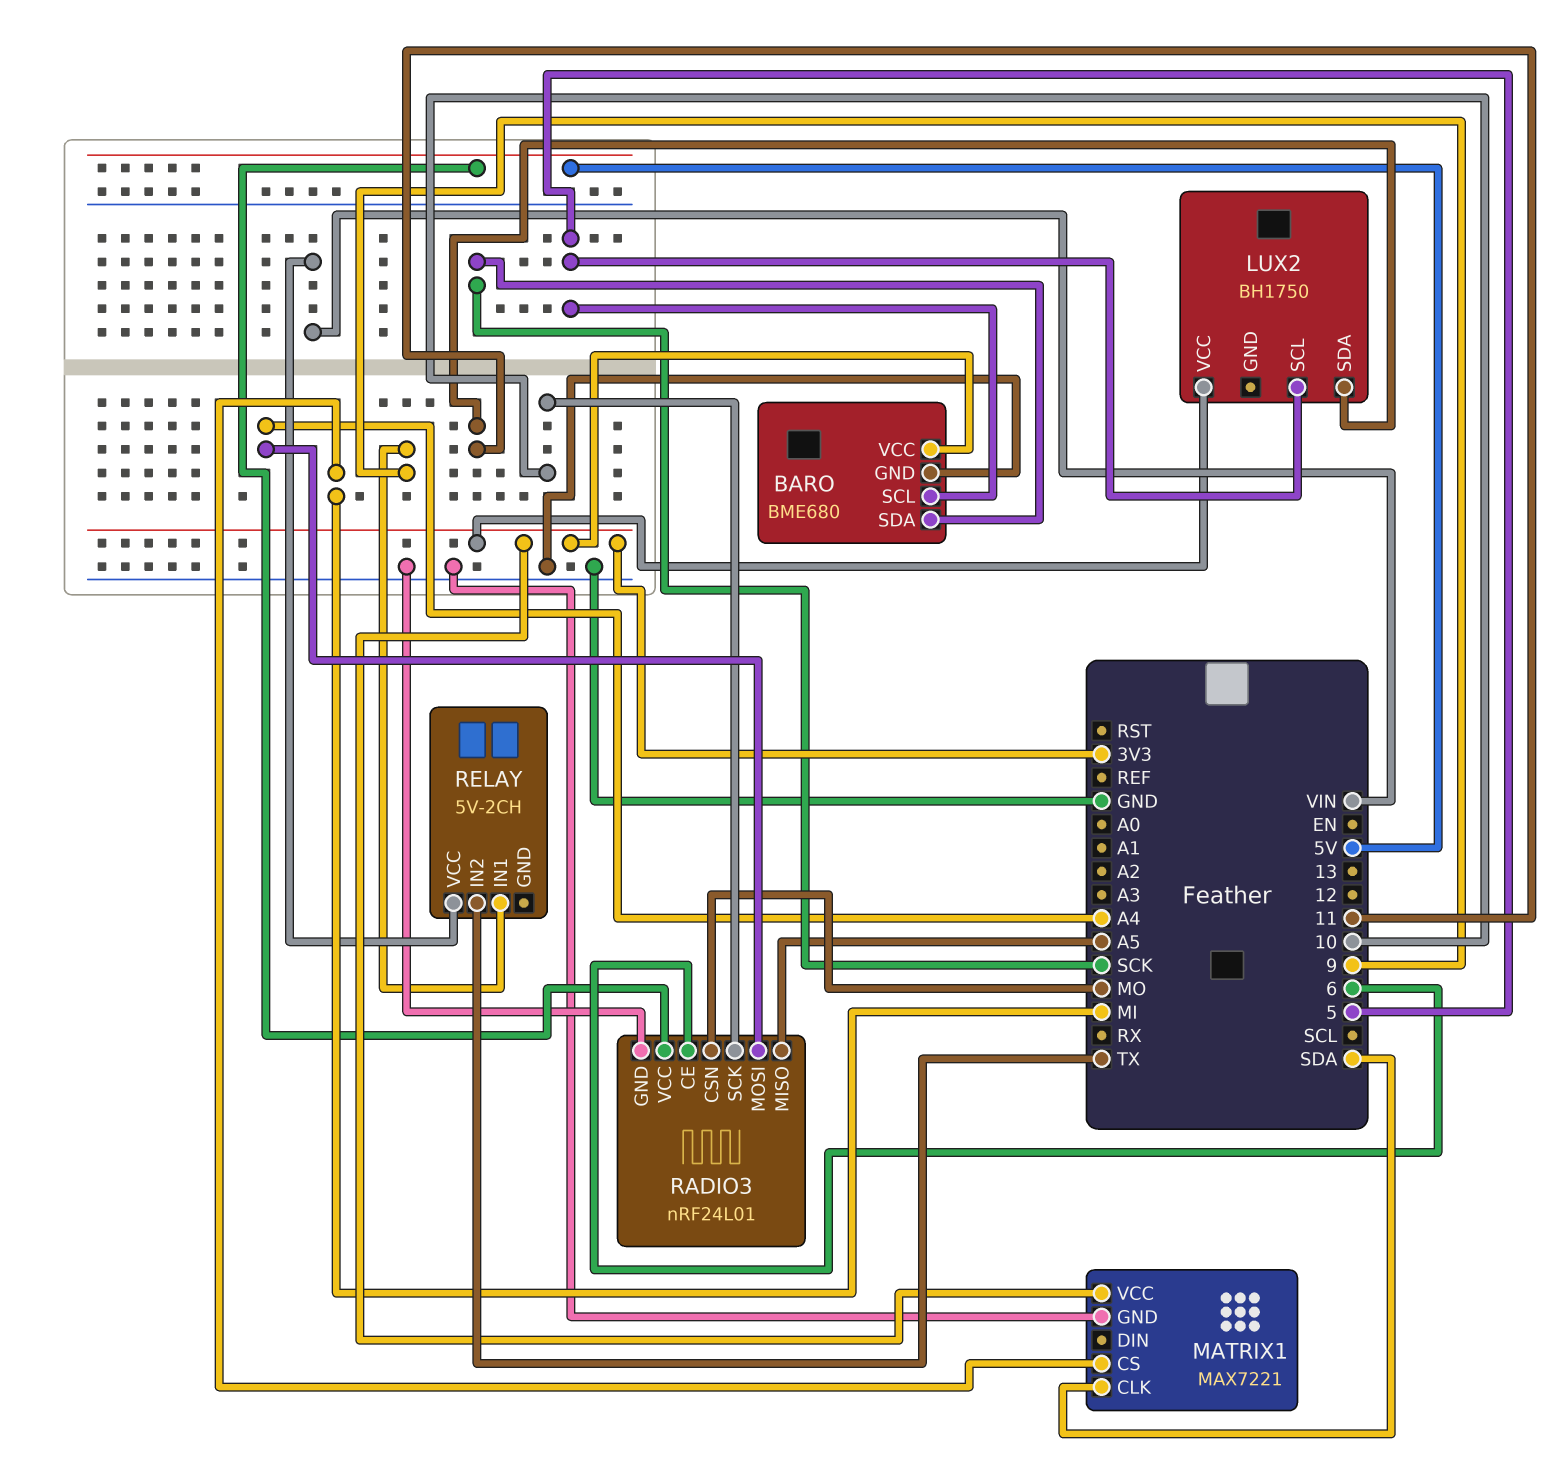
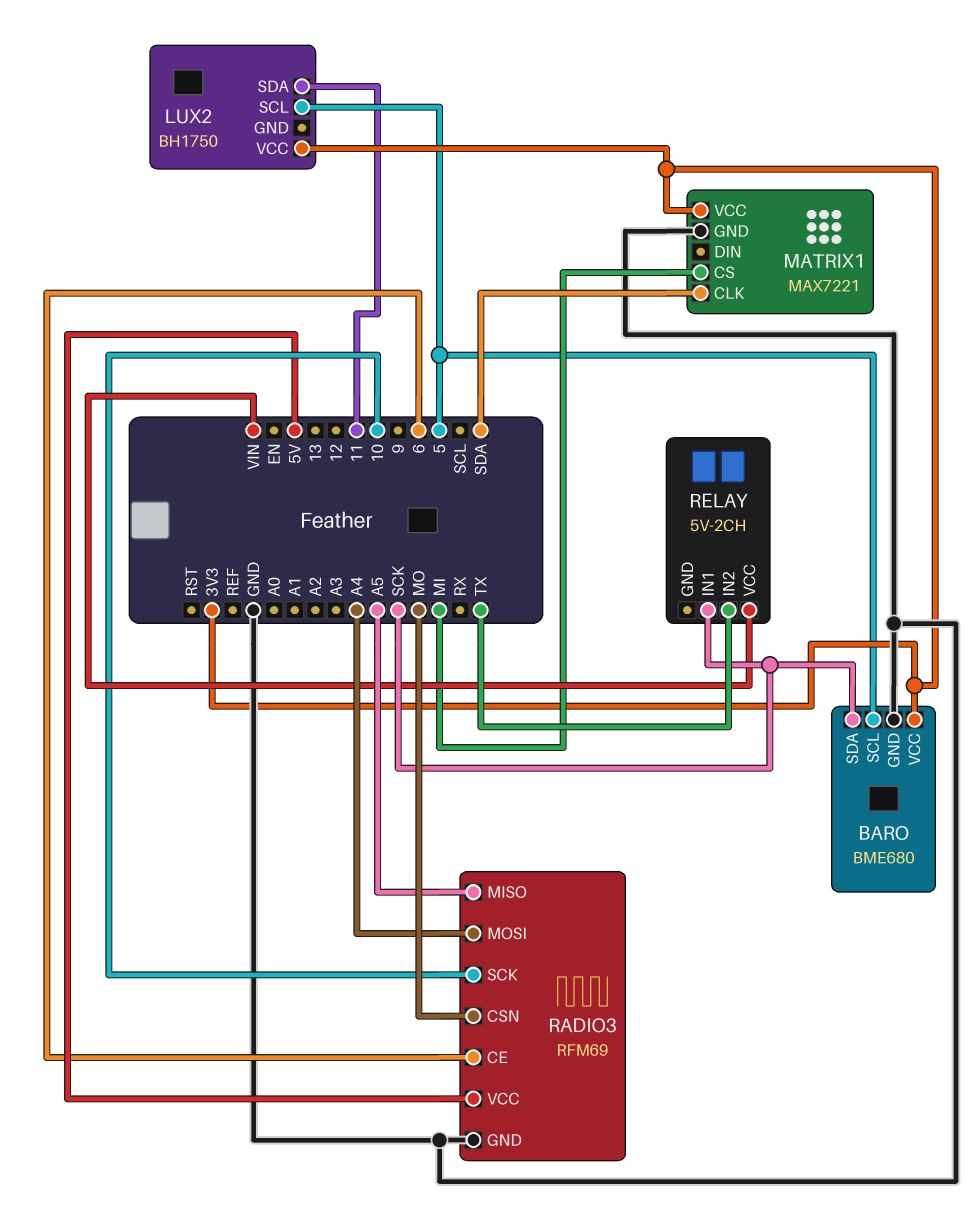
RADIO3: nRF24L01 -> RFM69
RELAY pin IN1: 9 -> SCK

